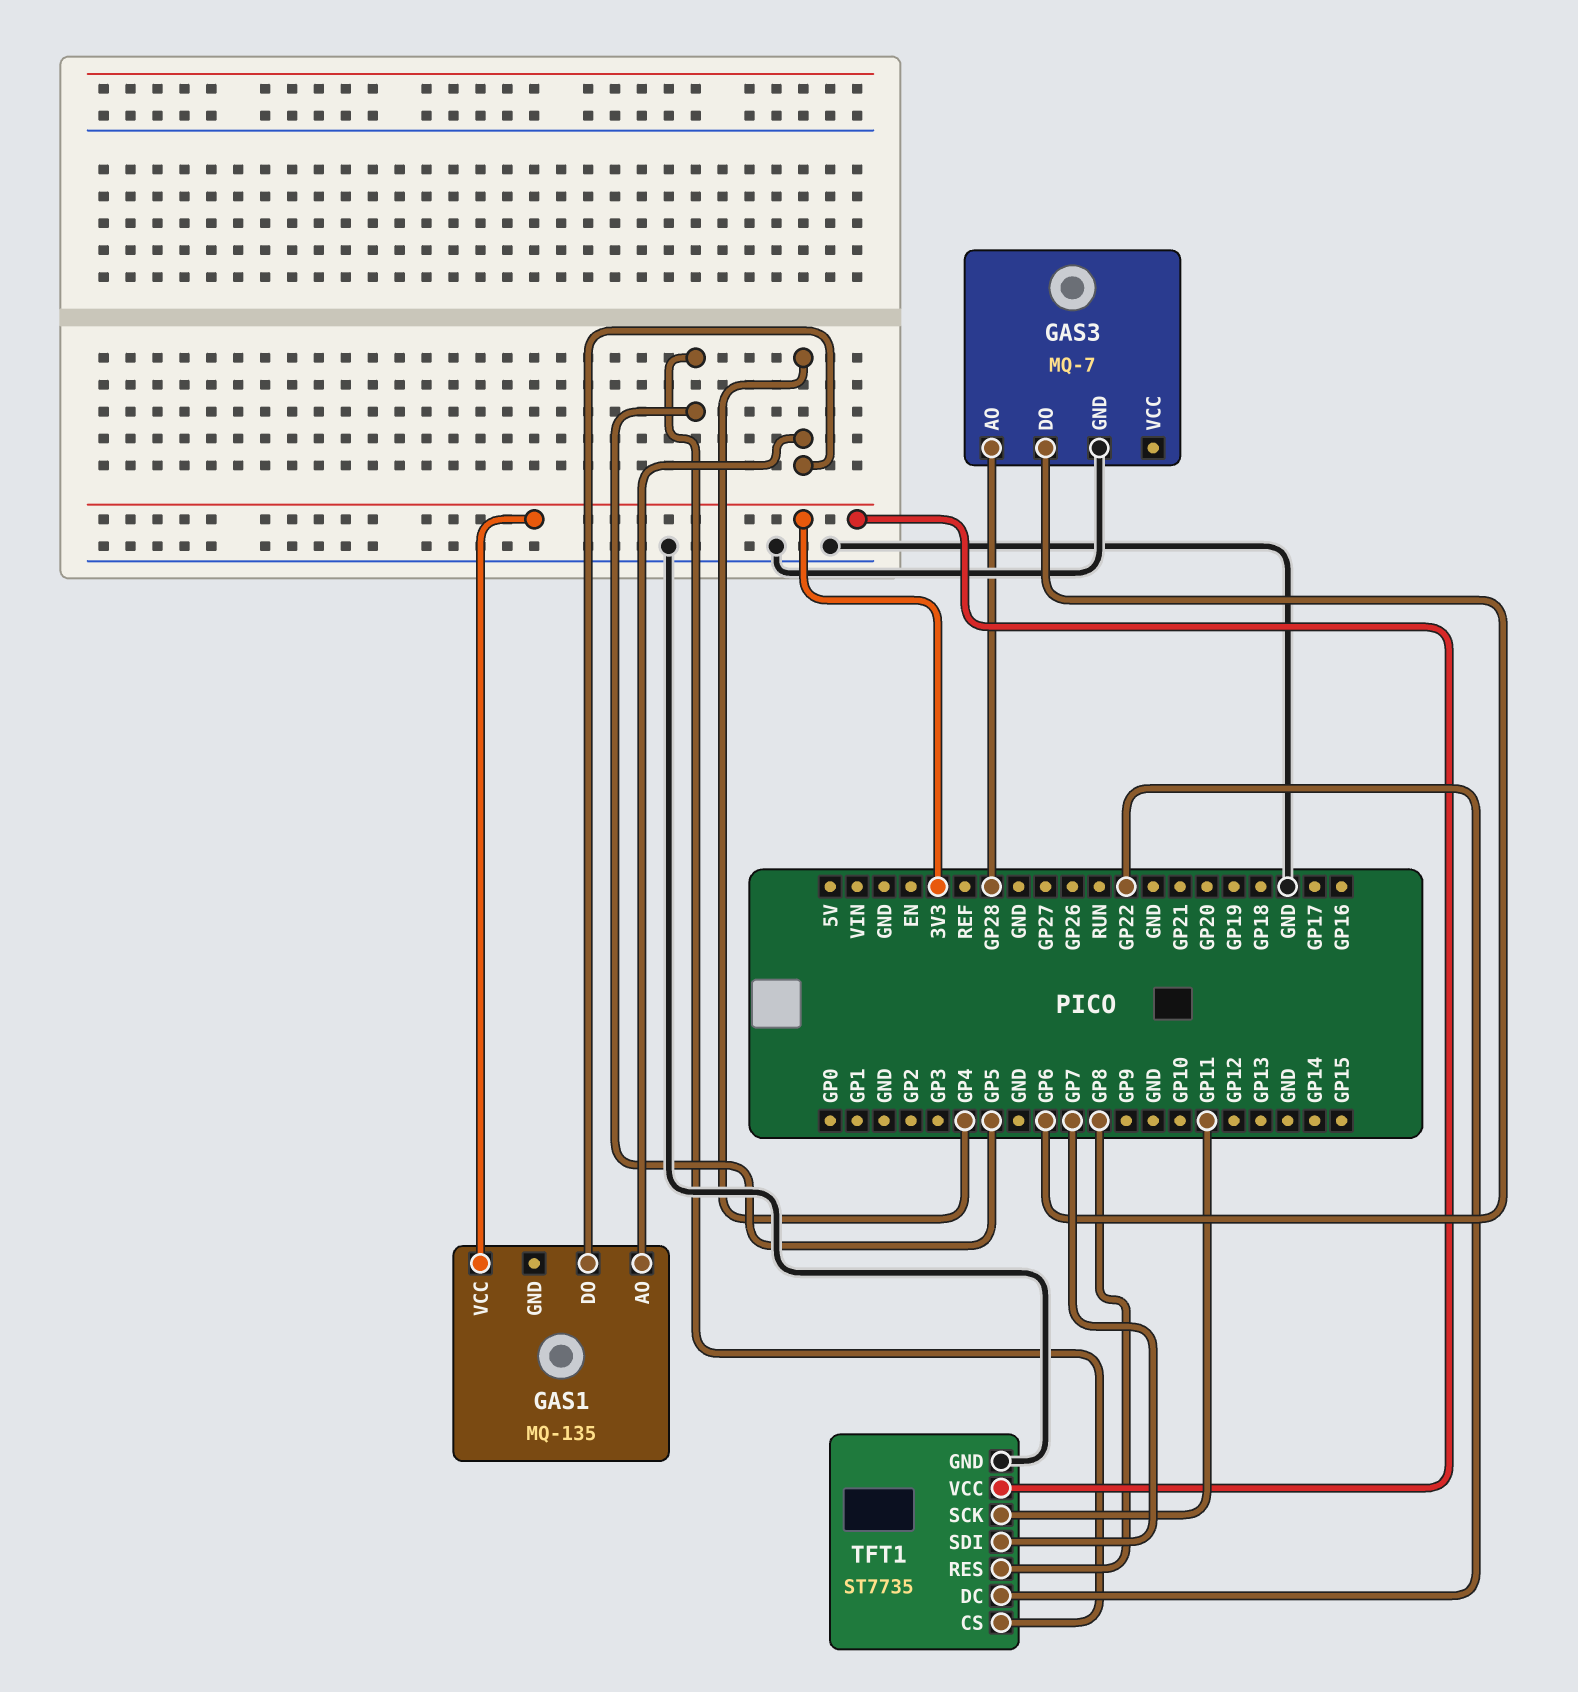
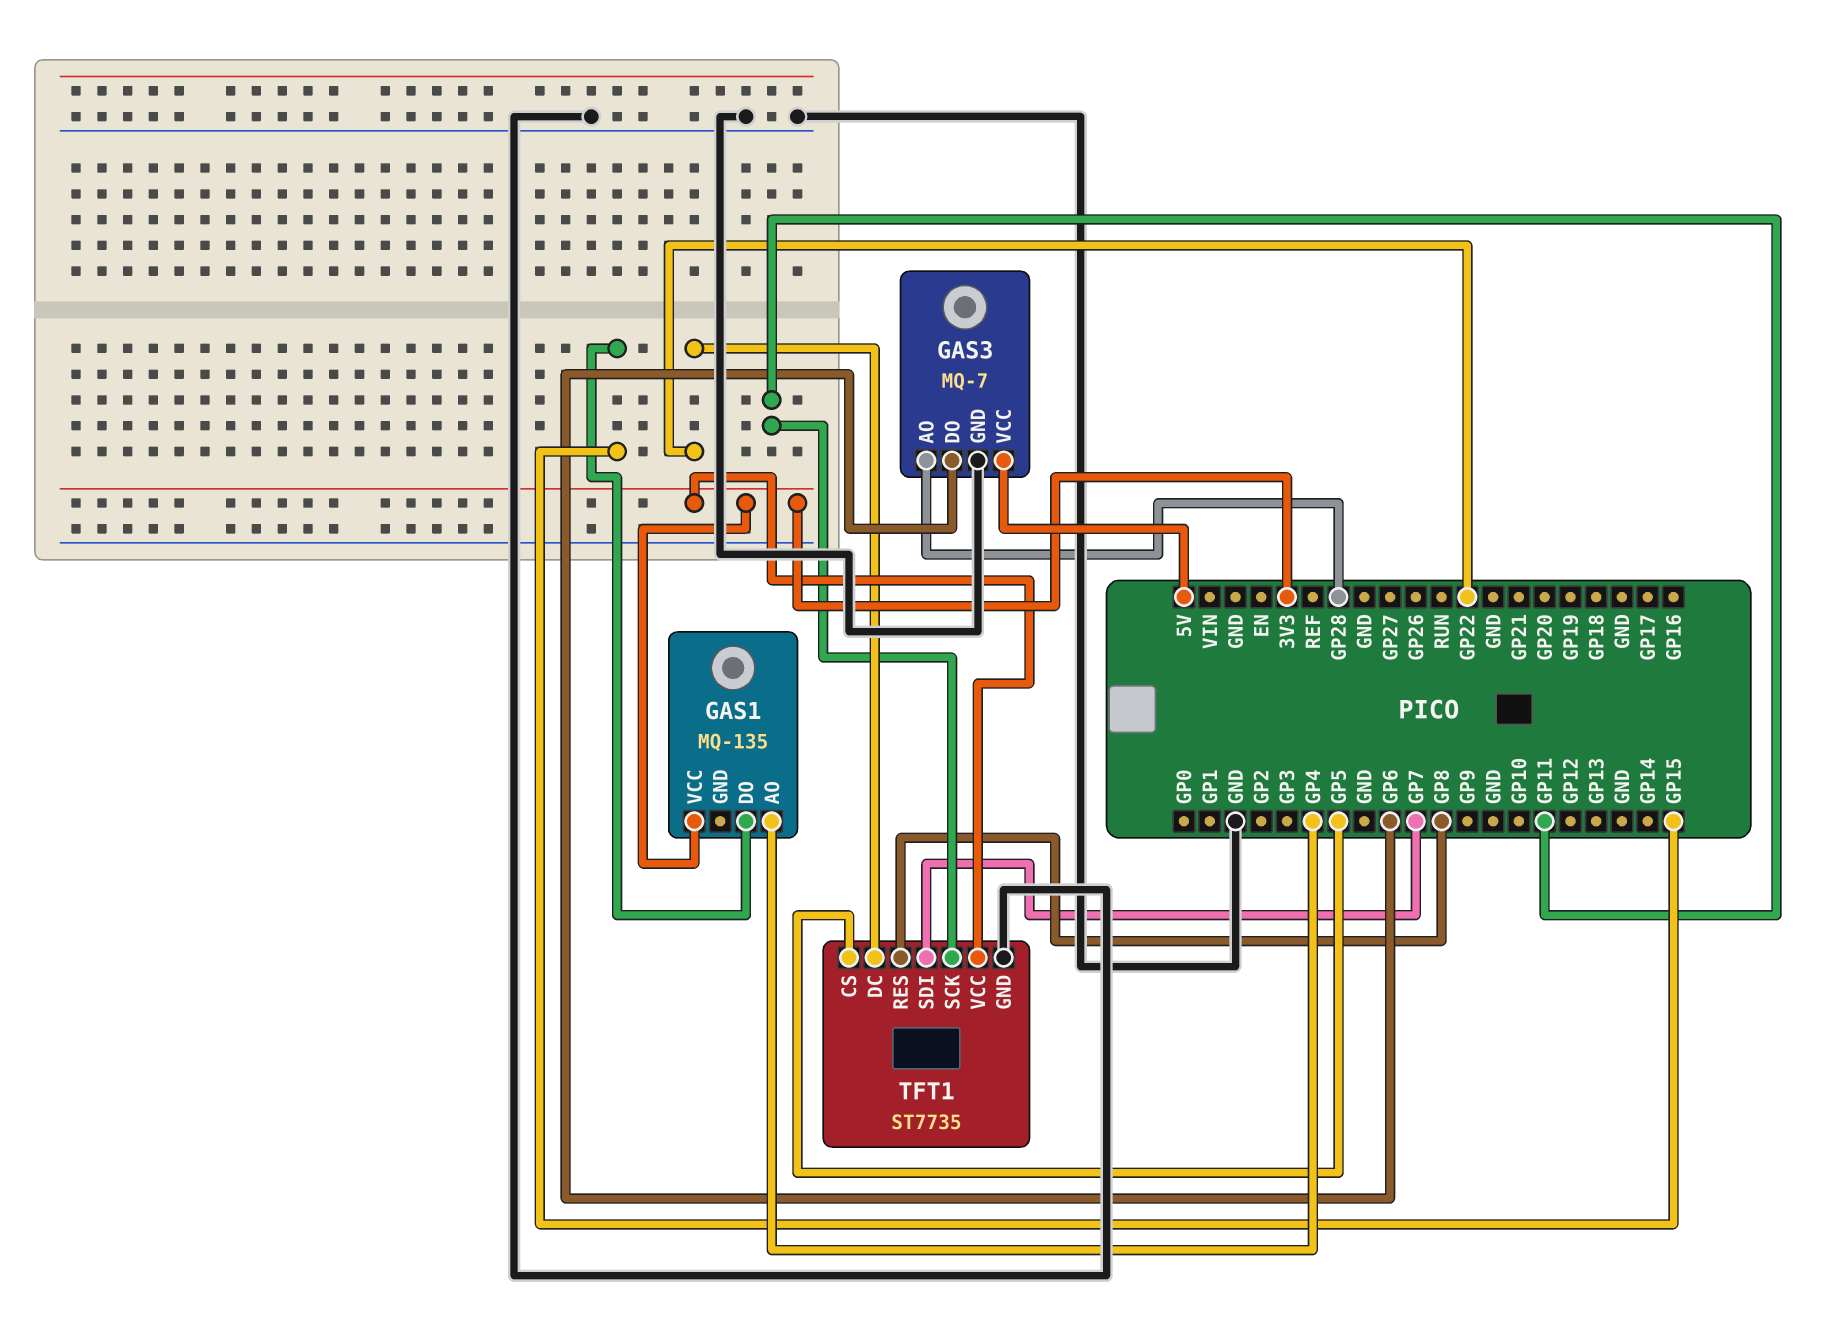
GAS1 pin DO: GP4 -> GP15
GAS3 pin VCC: none -> 5V

